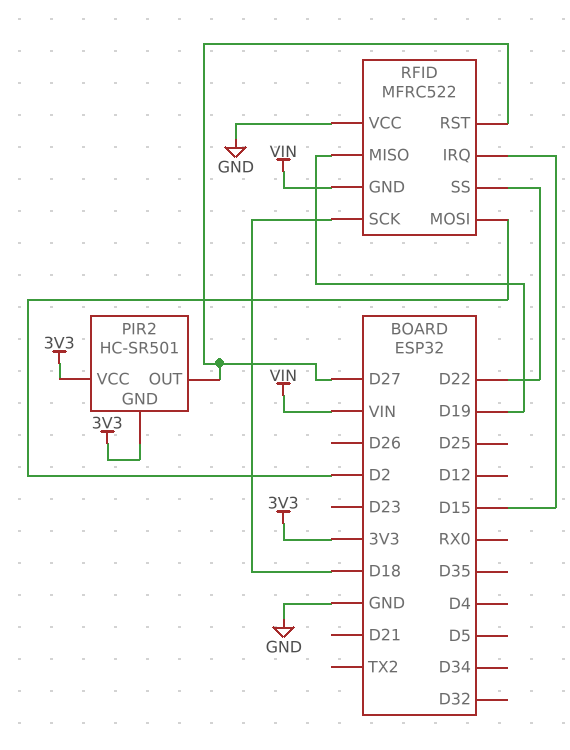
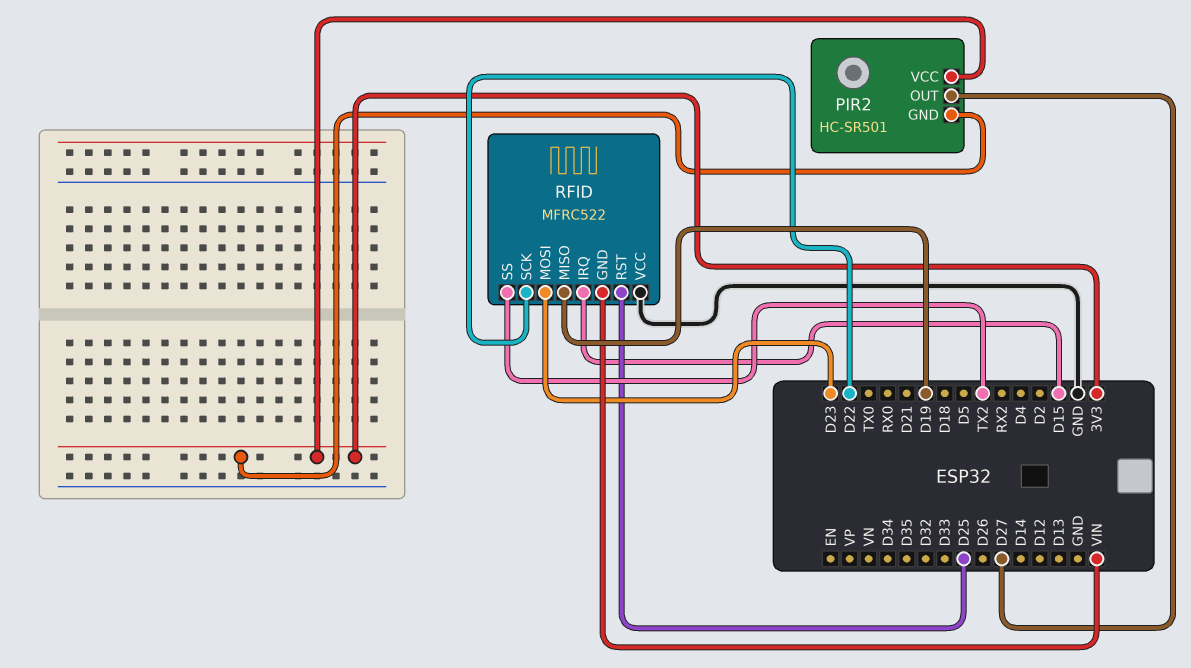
RFID pin MOSI: D2 -> D23
RFID pin RST: D27 -> D25
RFID pin SCK: D18 -> D22
RFID pin SS: D22 -> TX2

